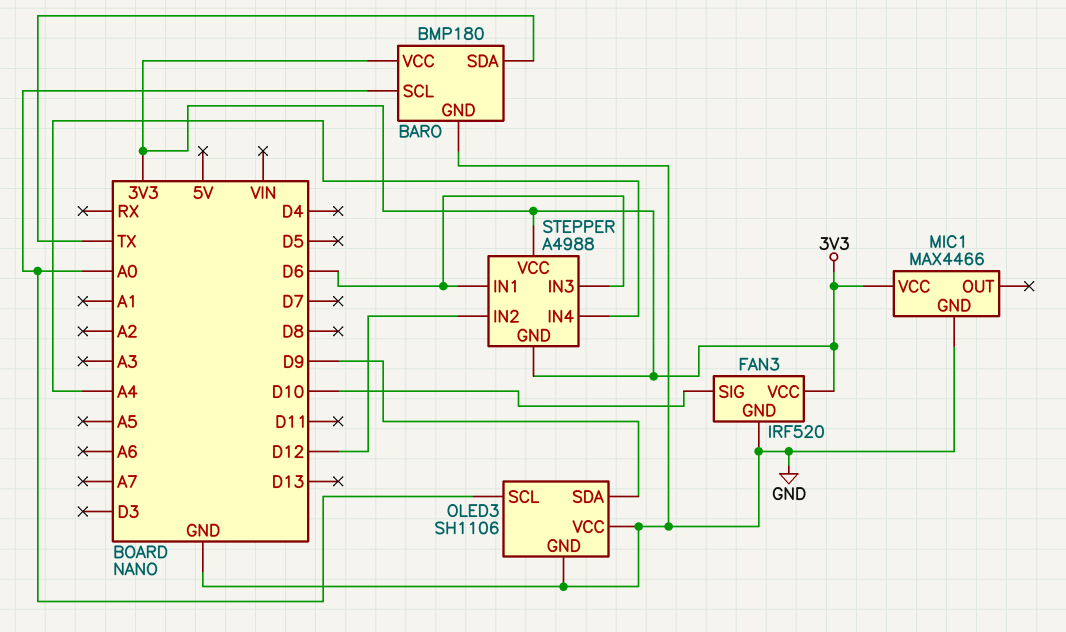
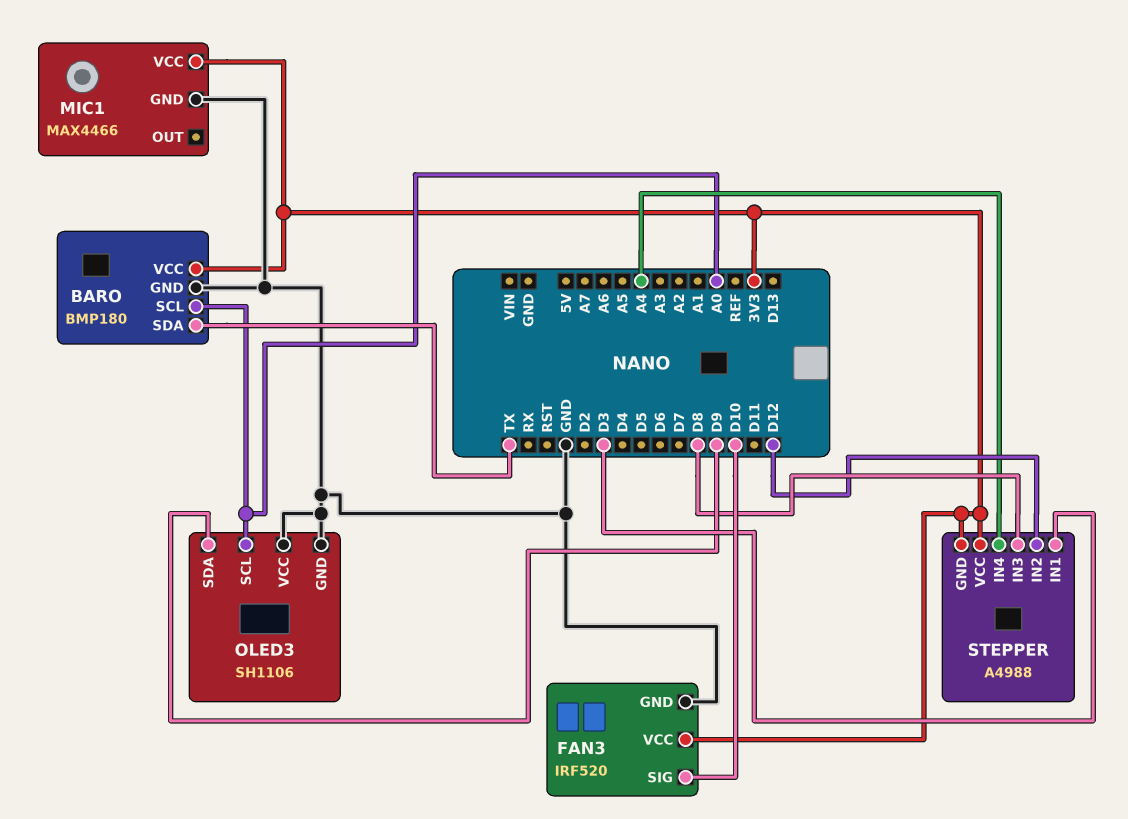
STEPPER pin IN1: D6 -> D3
STEPPER pin IN3: D6 -> D8

